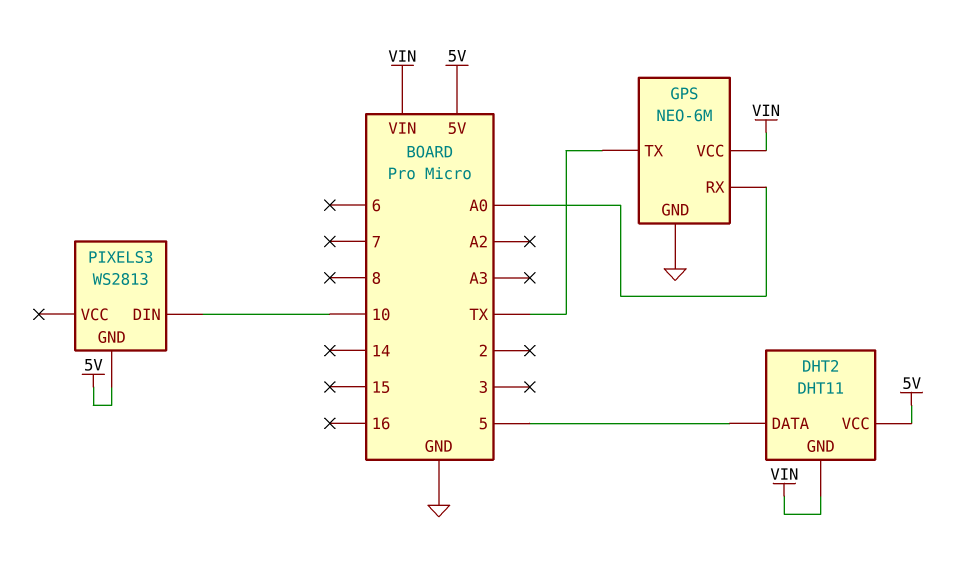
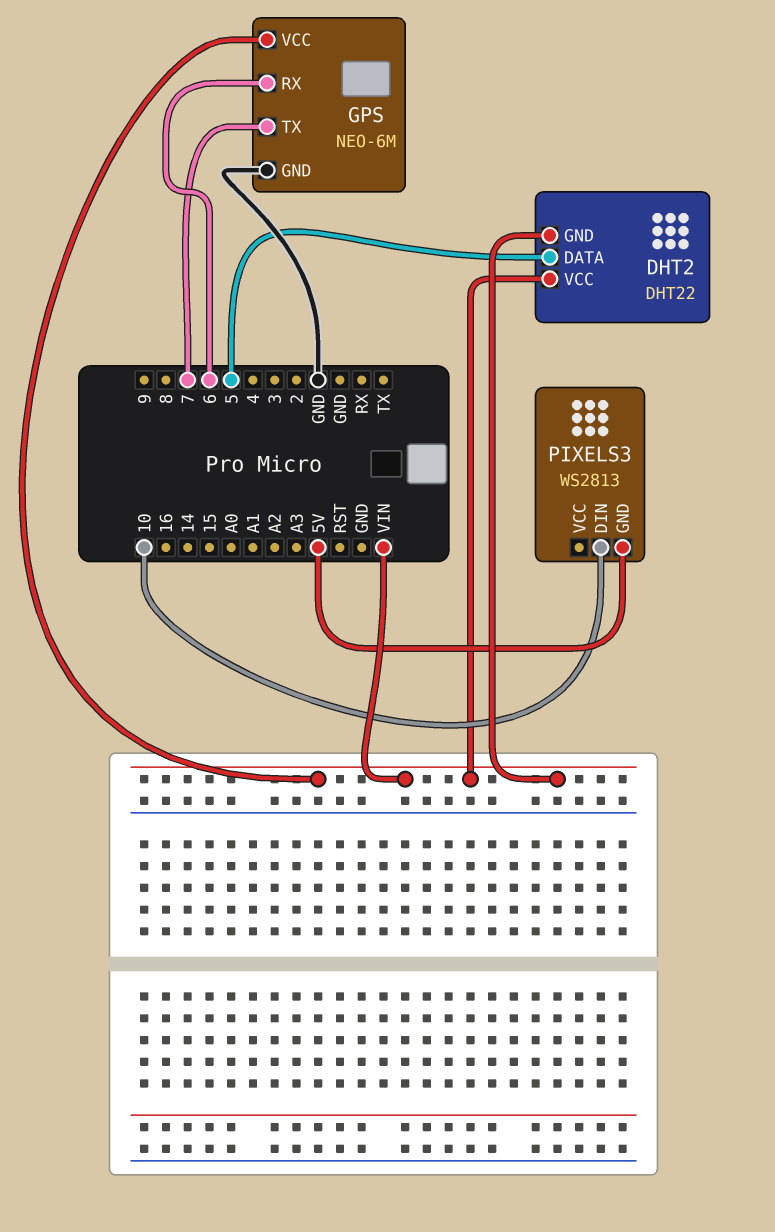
DHT2: DHT11 -> DHT22
DHT2 pin VCC: 5V -> VIN
GPS pin RX: A0 -> 6
GPS pin TX: TX -> 7

